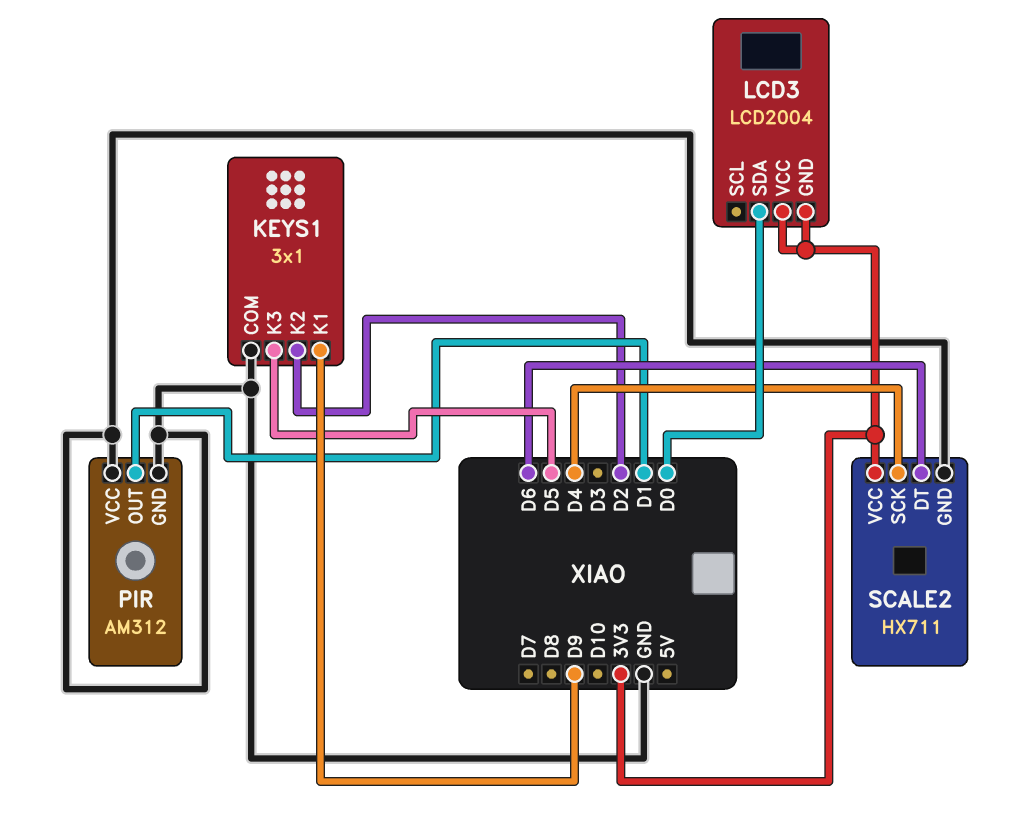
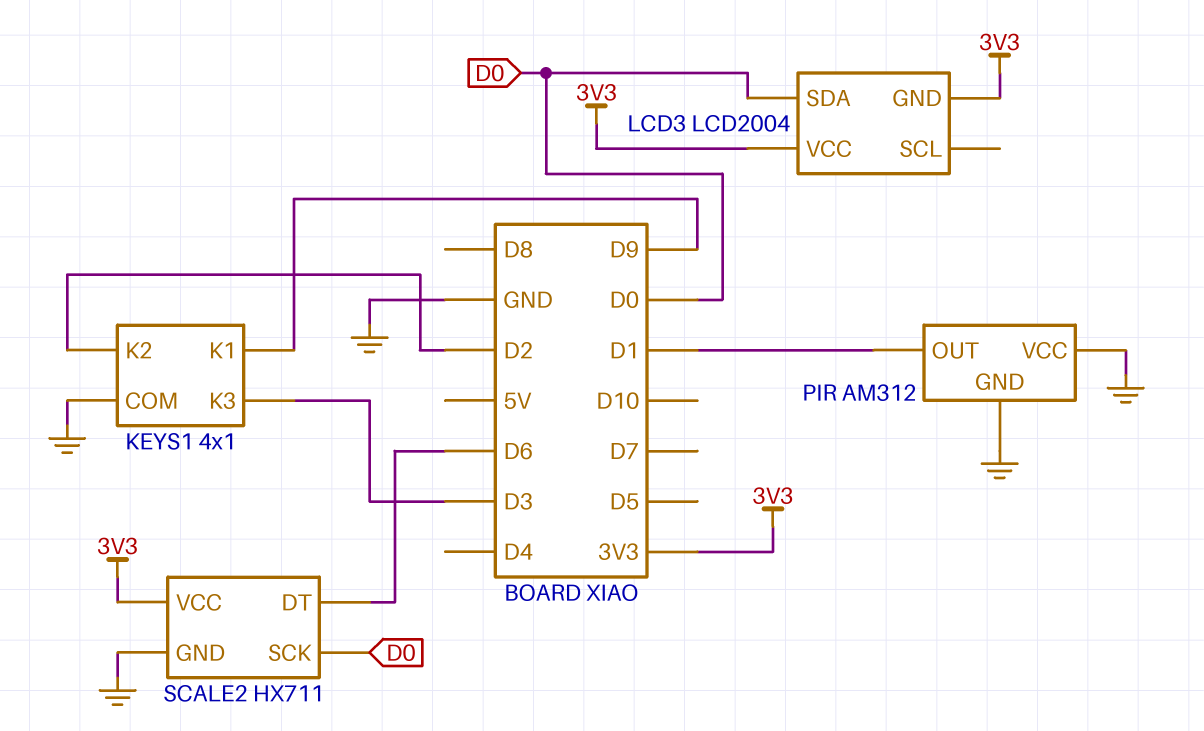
KEYS1: 3x1 -> 4x1
KEYS1 pin K3: D5 -> D3
SCALE2 pin SCK: D4 -> D0

